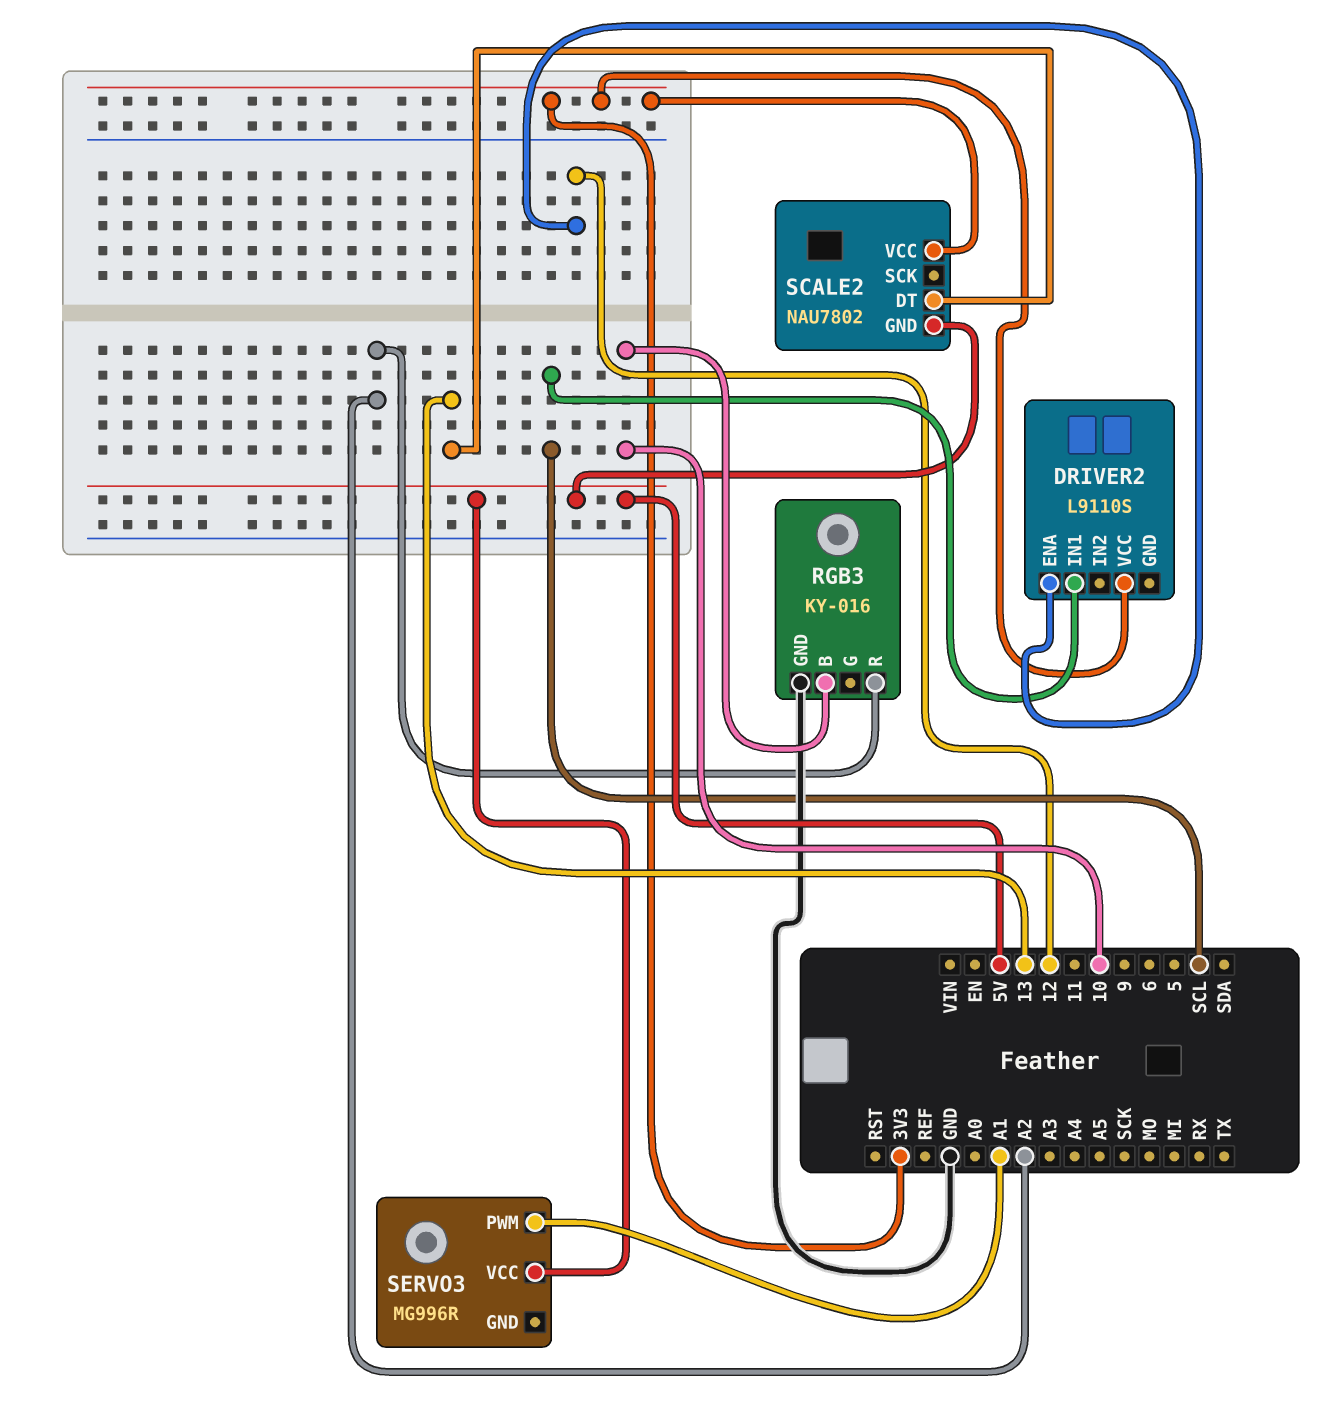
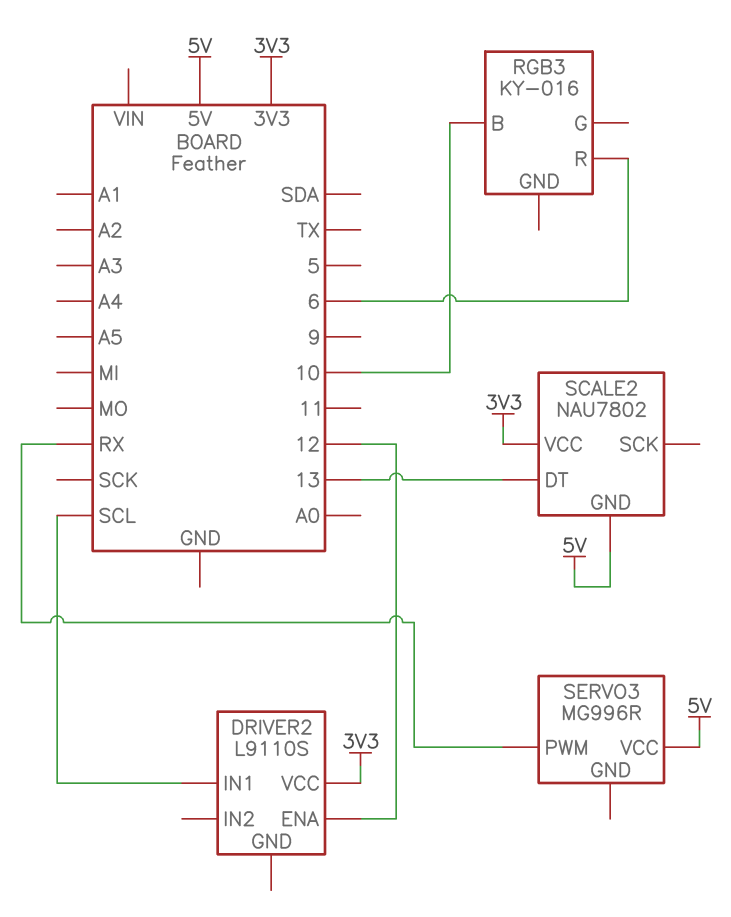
RGB3 pin GND: GND -> none
RGB3 pin R: A2 -> 6
SERVO3 pin PWM: A1 -> RX

